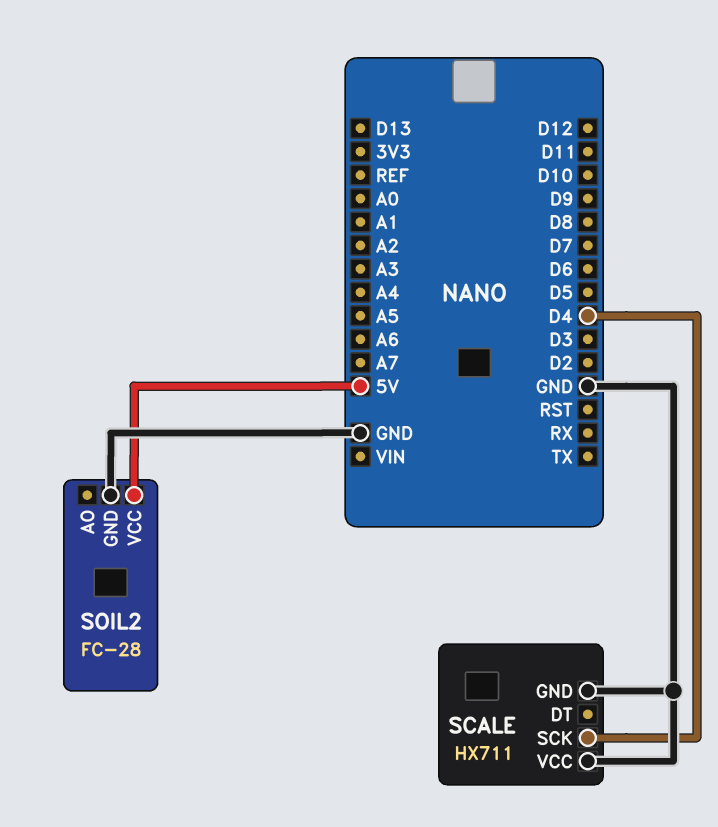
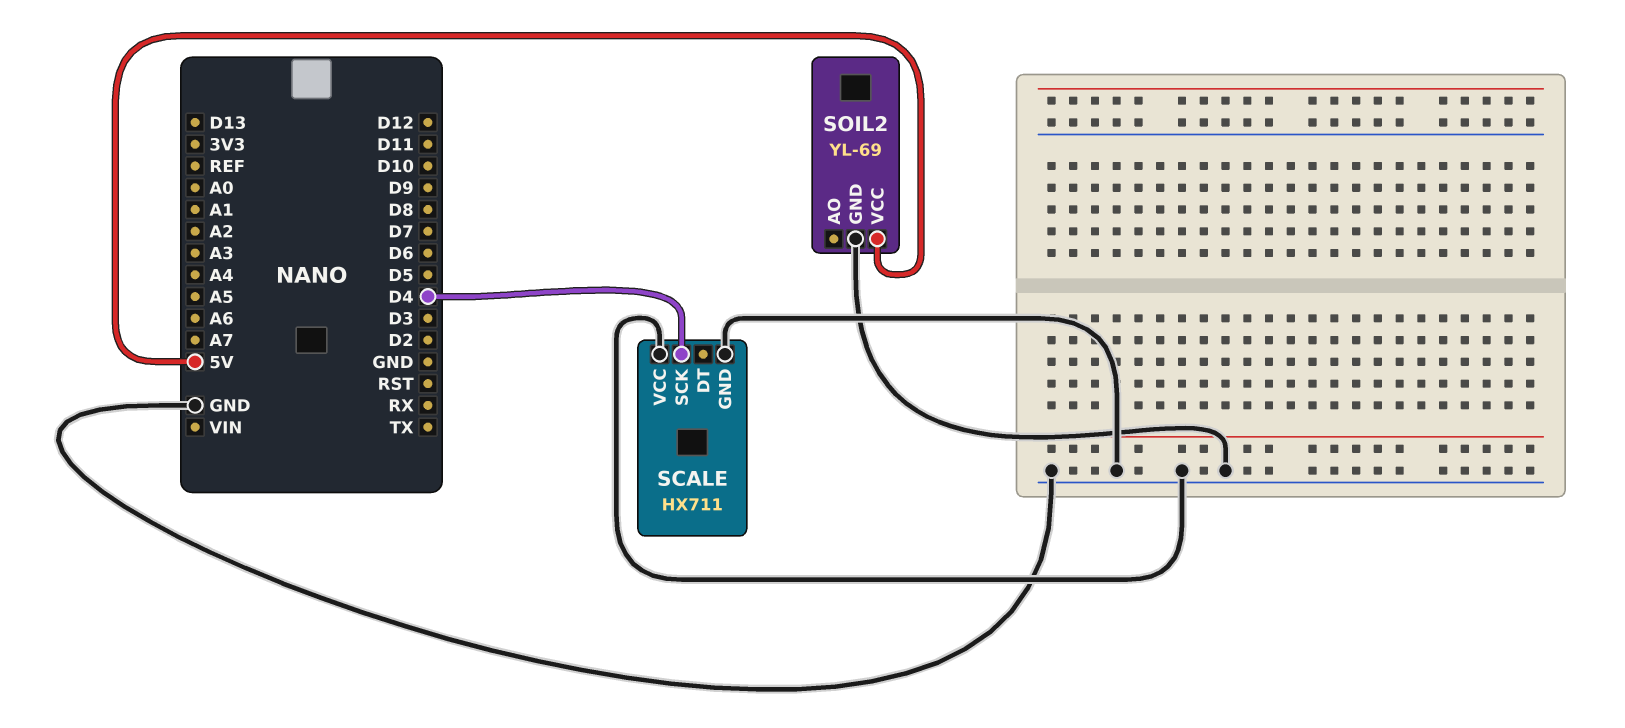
SOIL2: FC-28 -> YL-69

